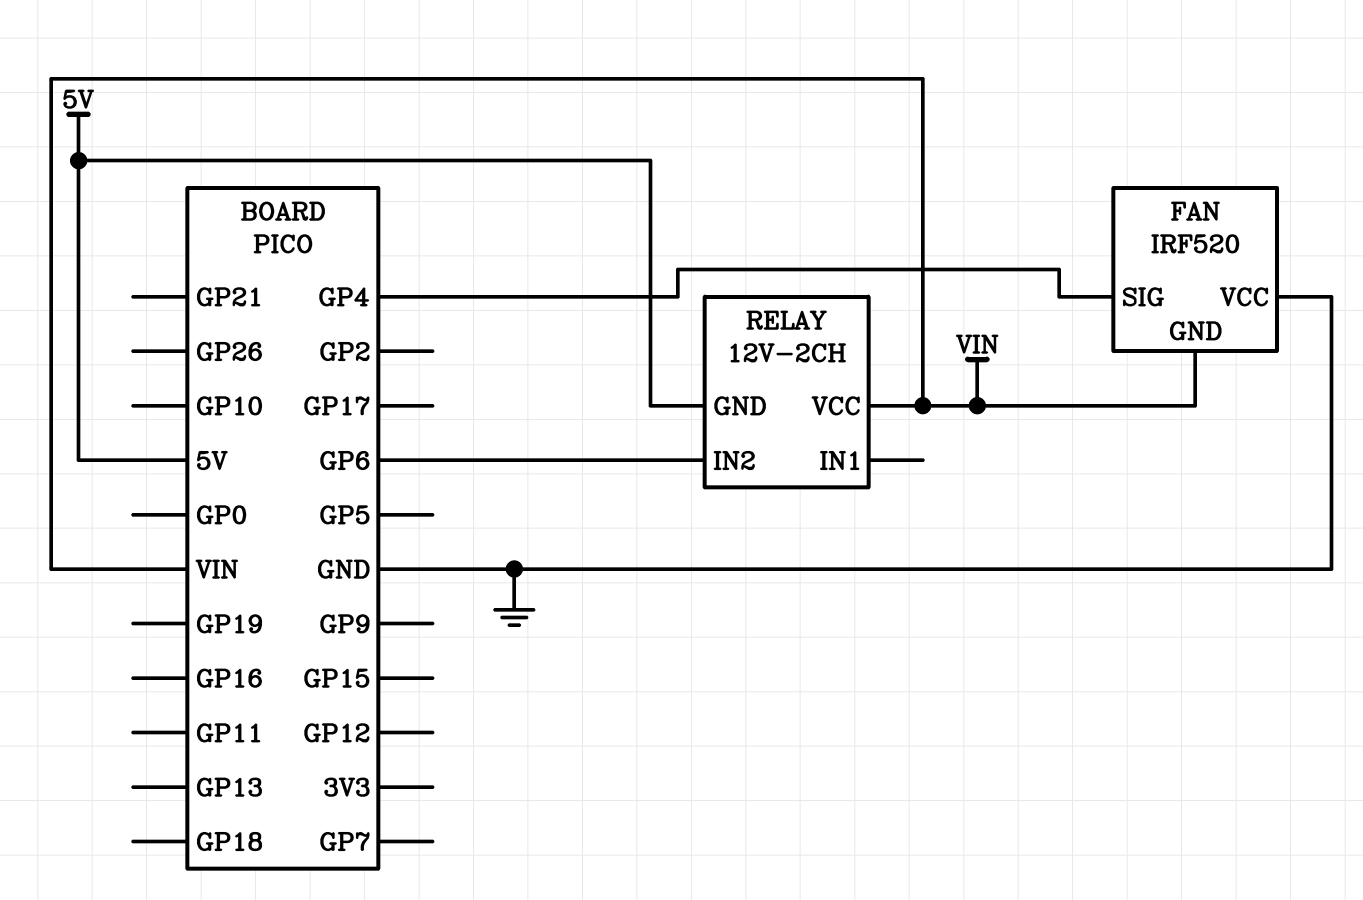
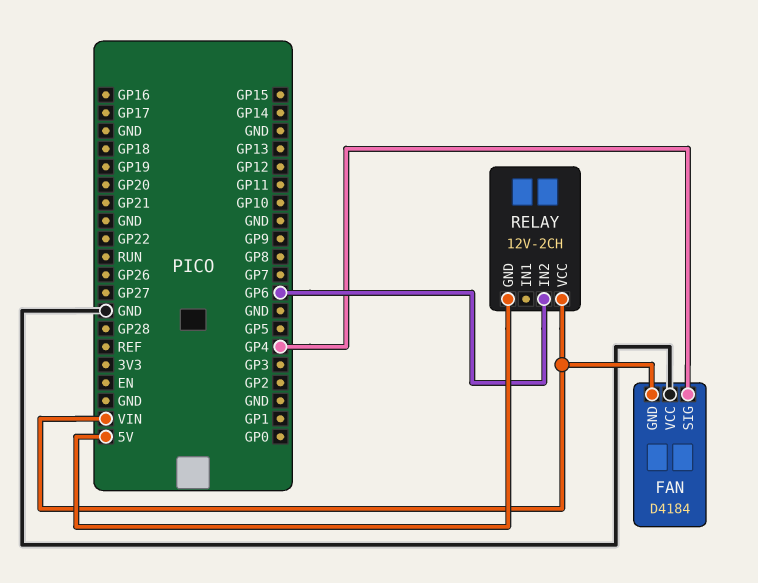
FAN: IRF520 -> D4184

